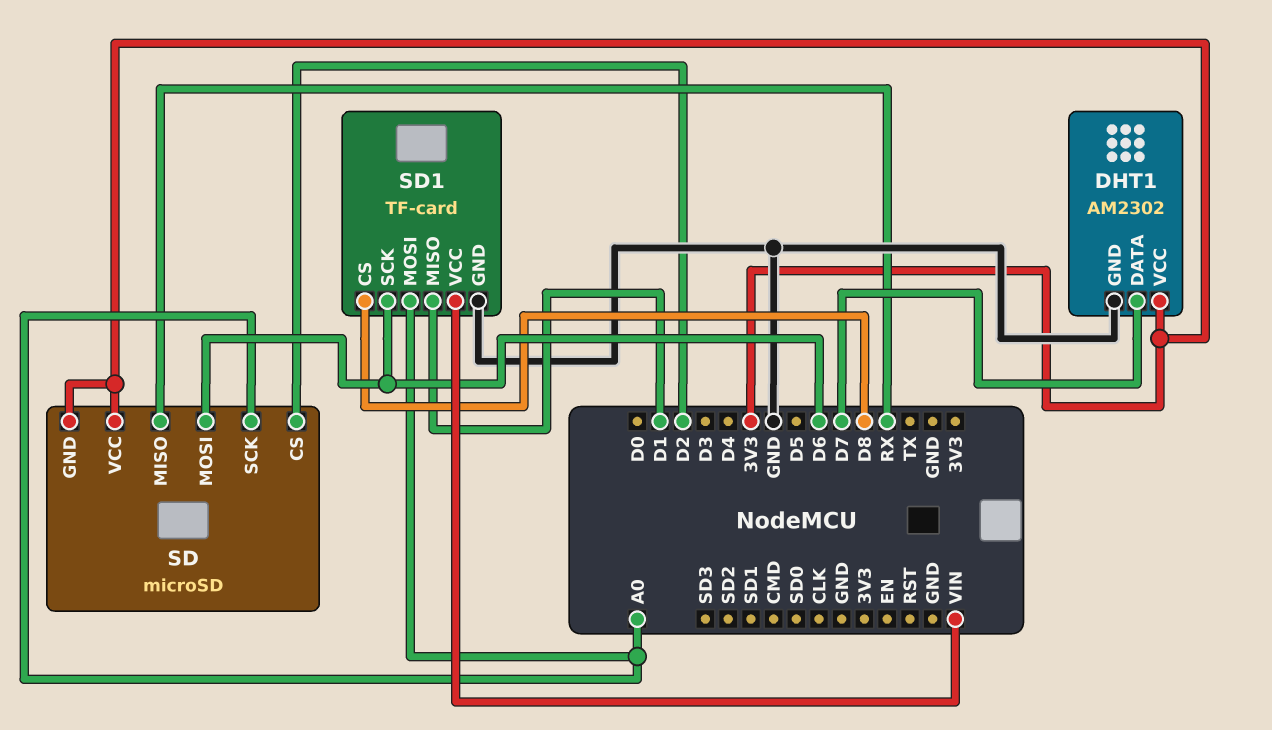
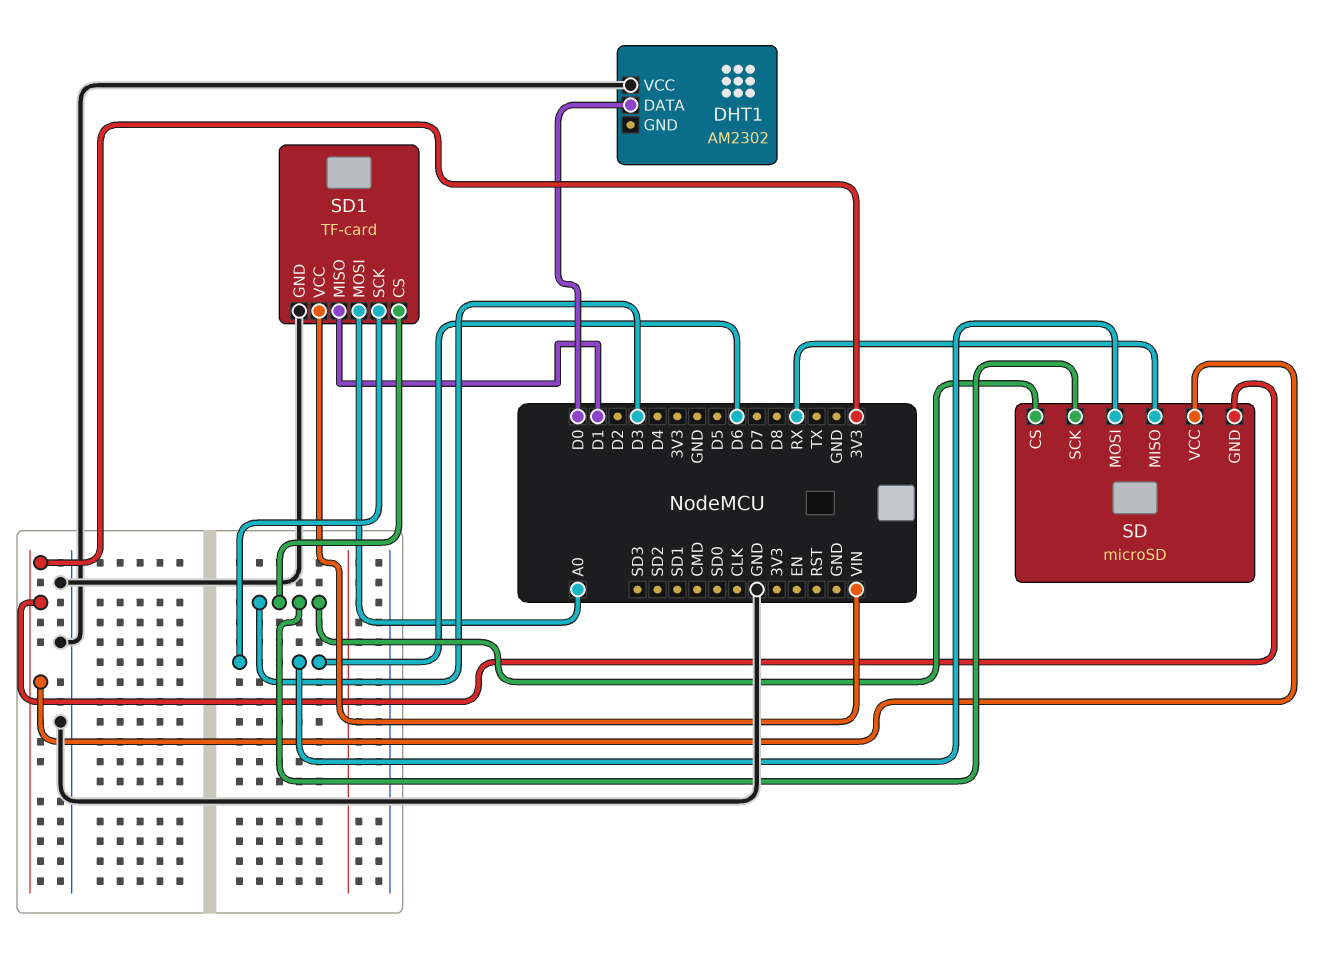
DHT1 pin DATA: D7 -> D0
DHT1 pin GND: GND -> none
DHT1 pin VCC: 3V3 -> GND
SD pin CS: D2 -> D3
SD pin SCK: A0 -> D3
SD1 pin CS: D8 -> D3

